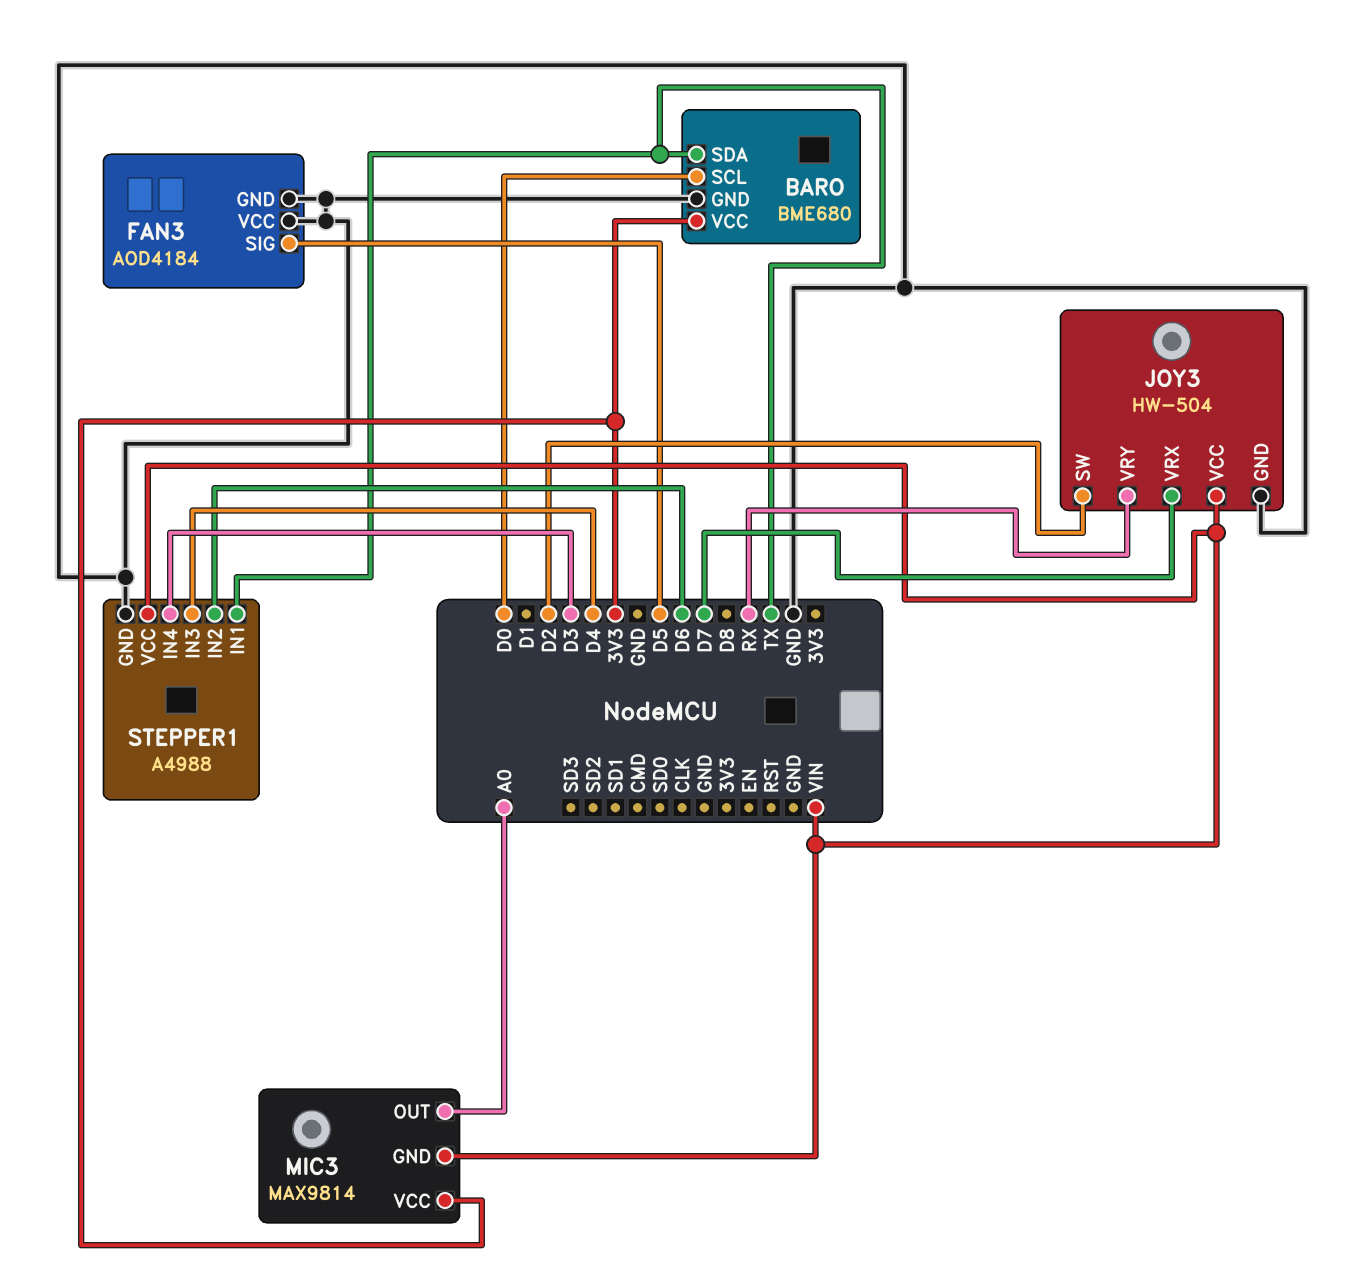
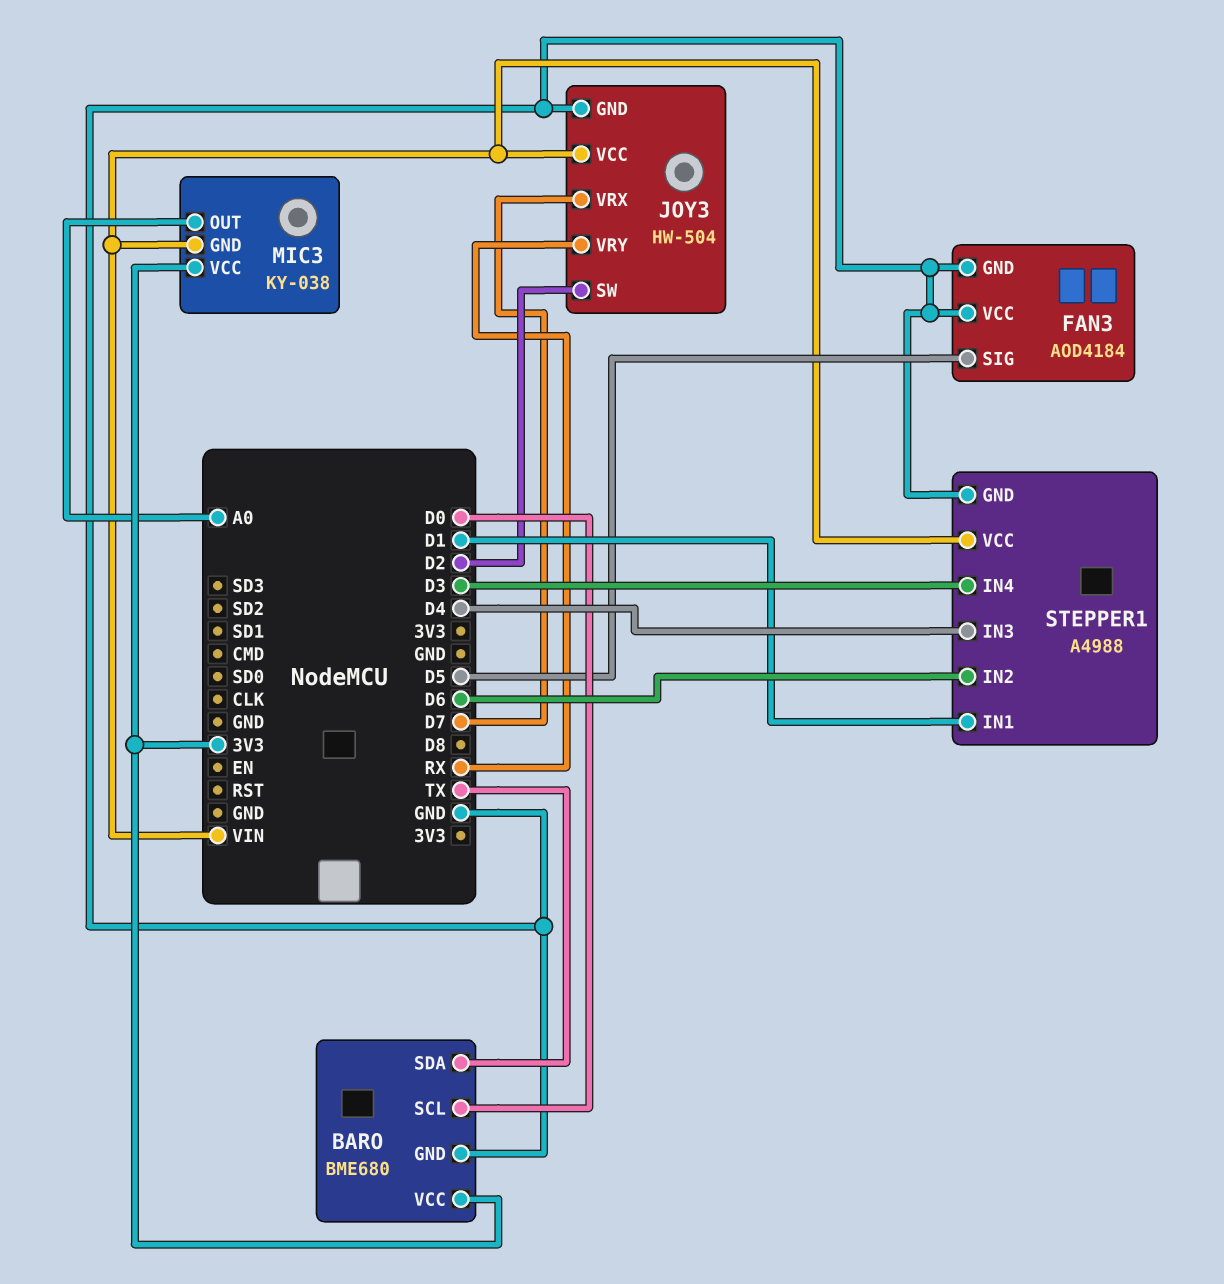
MIC3: MAX9814 -> KY-038
STEPPER1 pin IN1: TX -> D1

